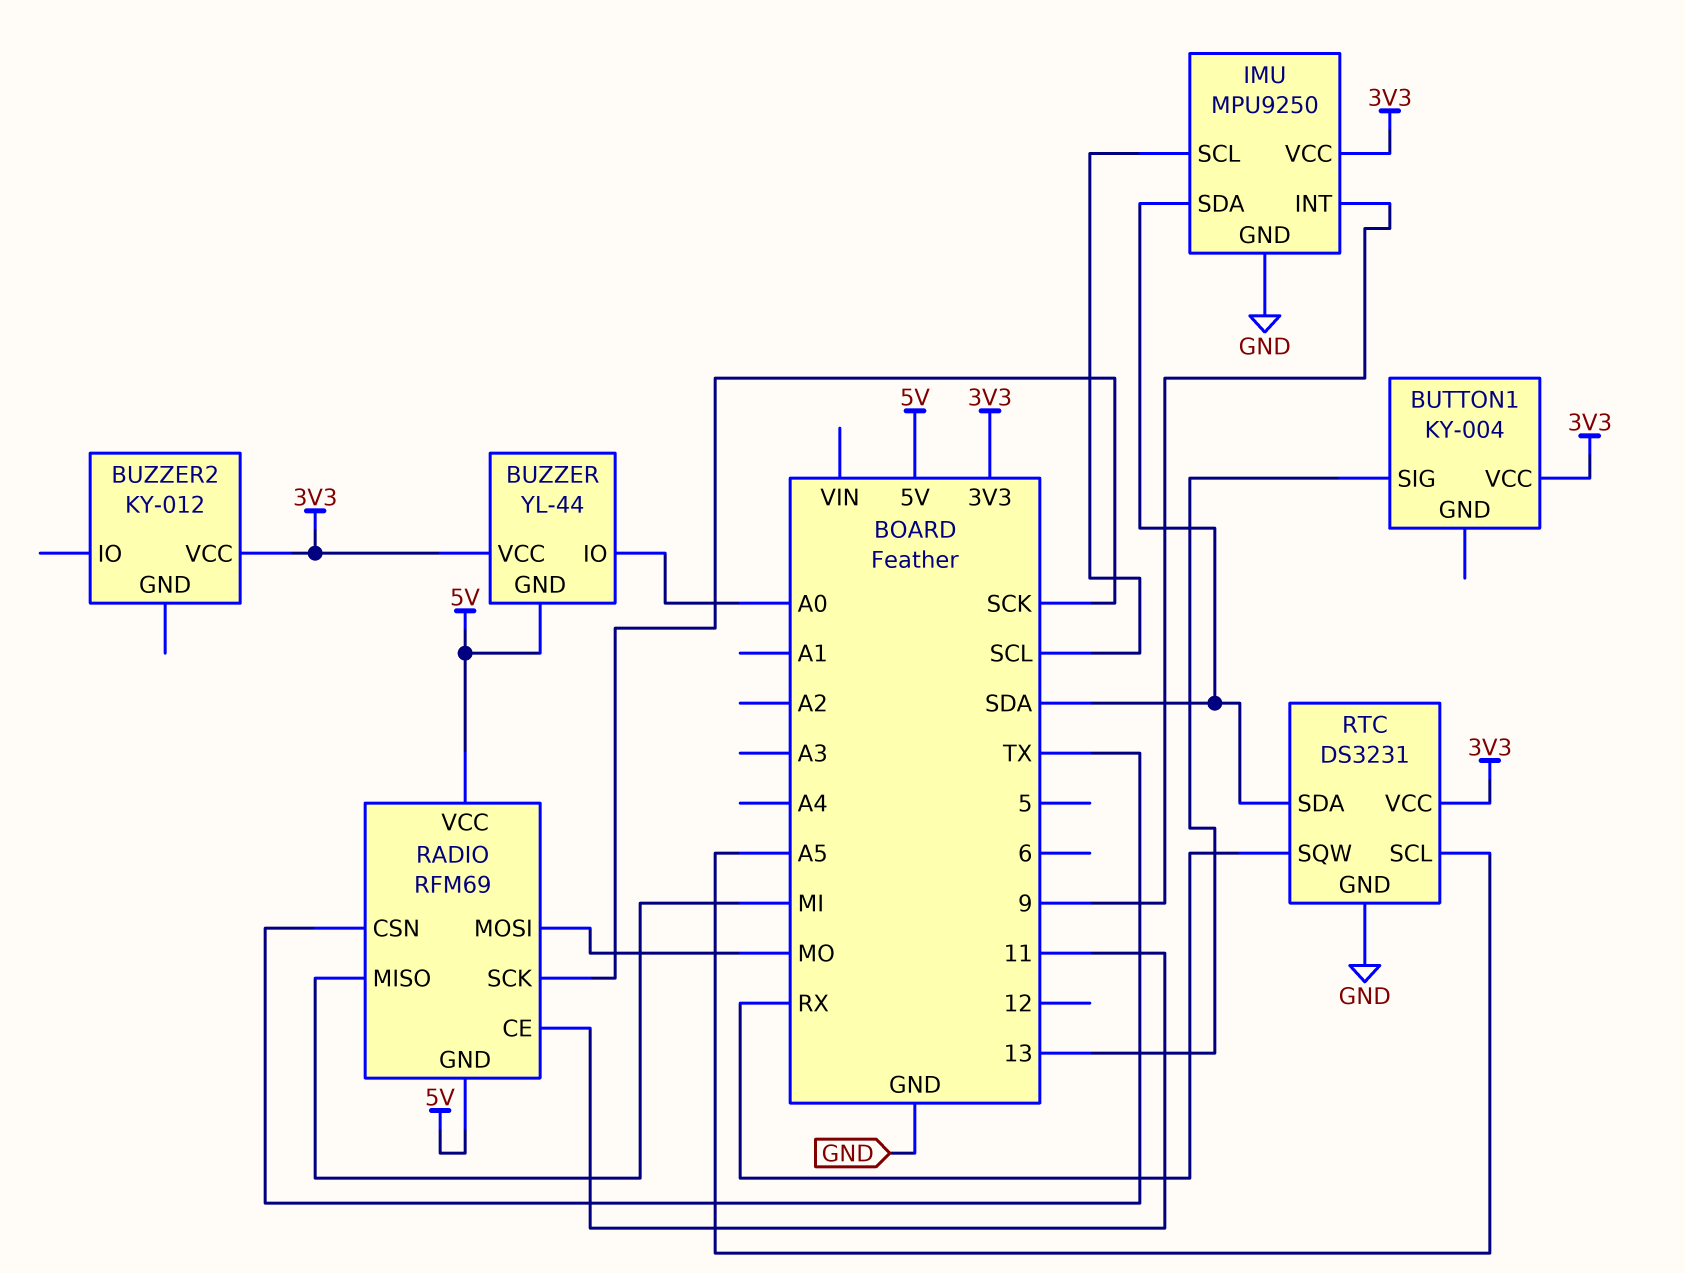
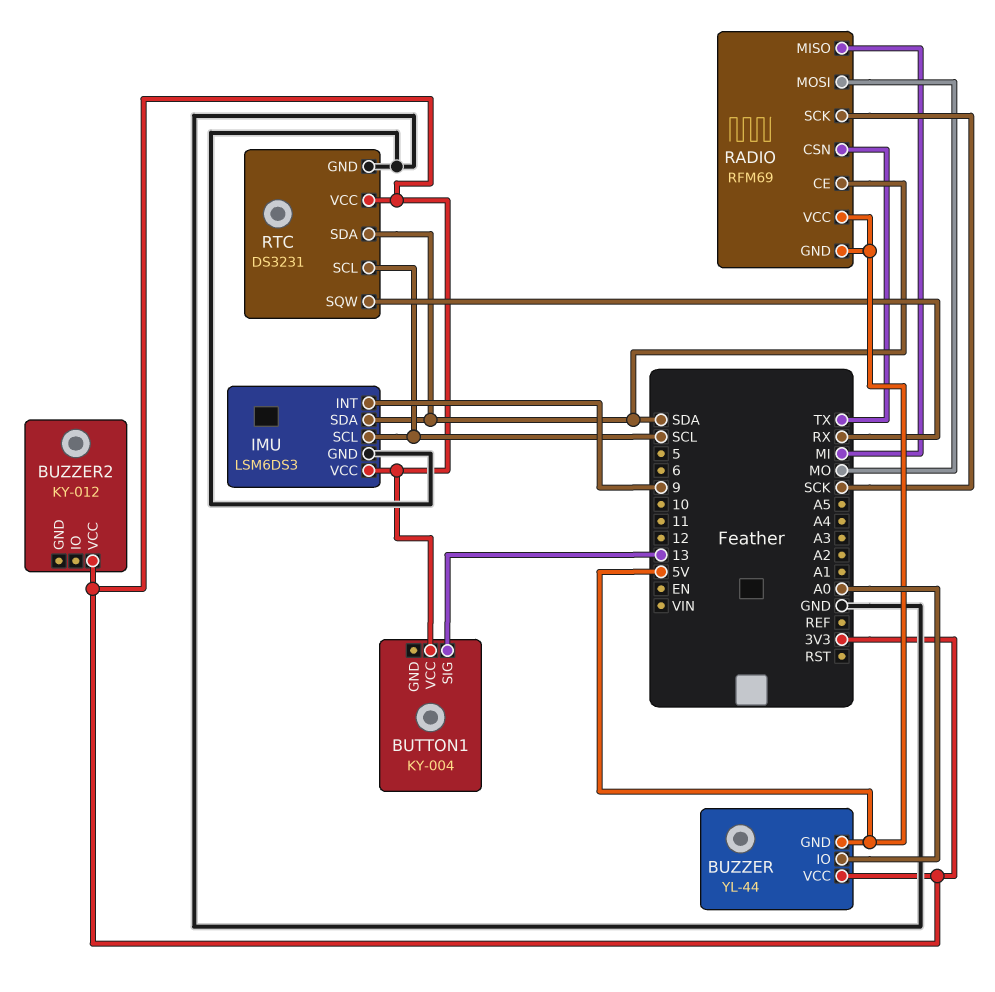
IMU: MPU9250 -> LSM6DS3
RADIO pin CE: 11 -> SDA
RTC pin SCL: A5 -> SCL

